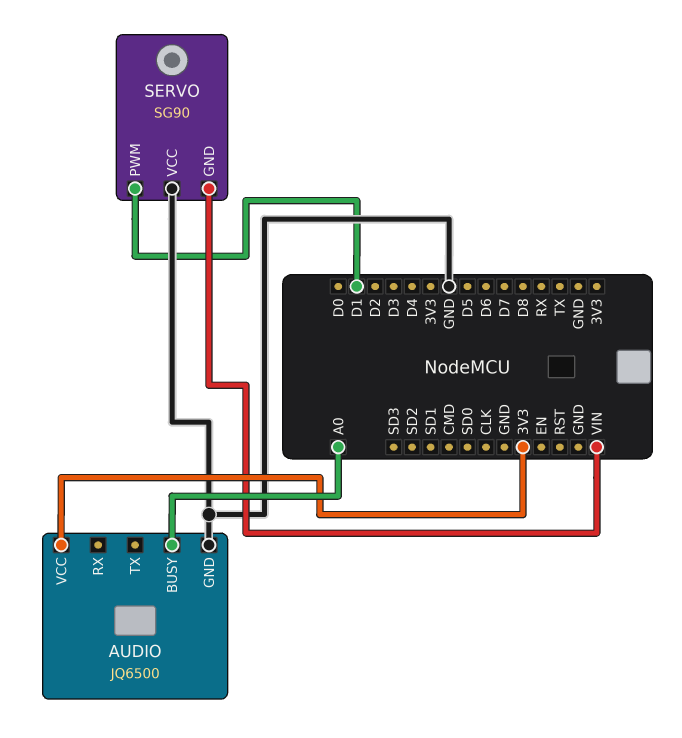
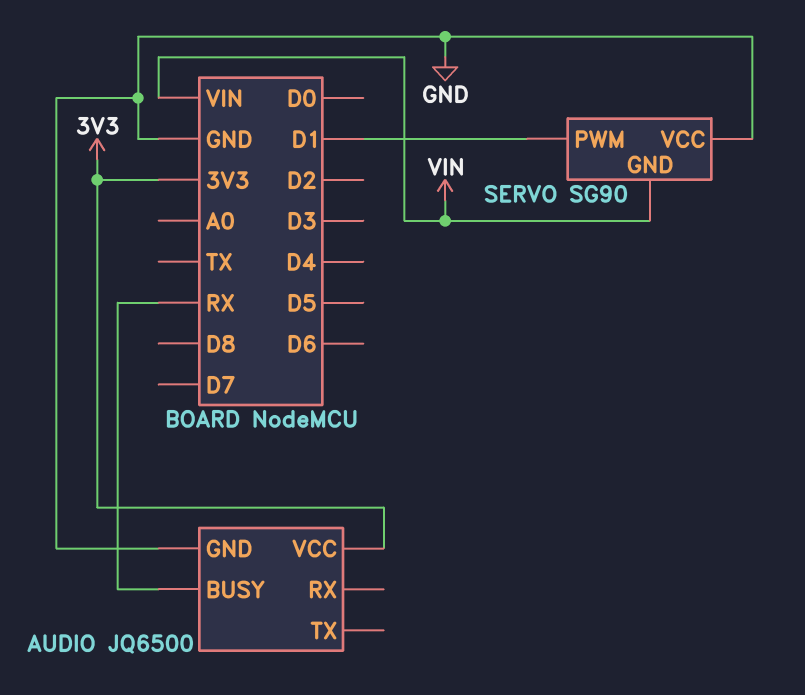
AUDIO pin BUSY: A0 -> RX

